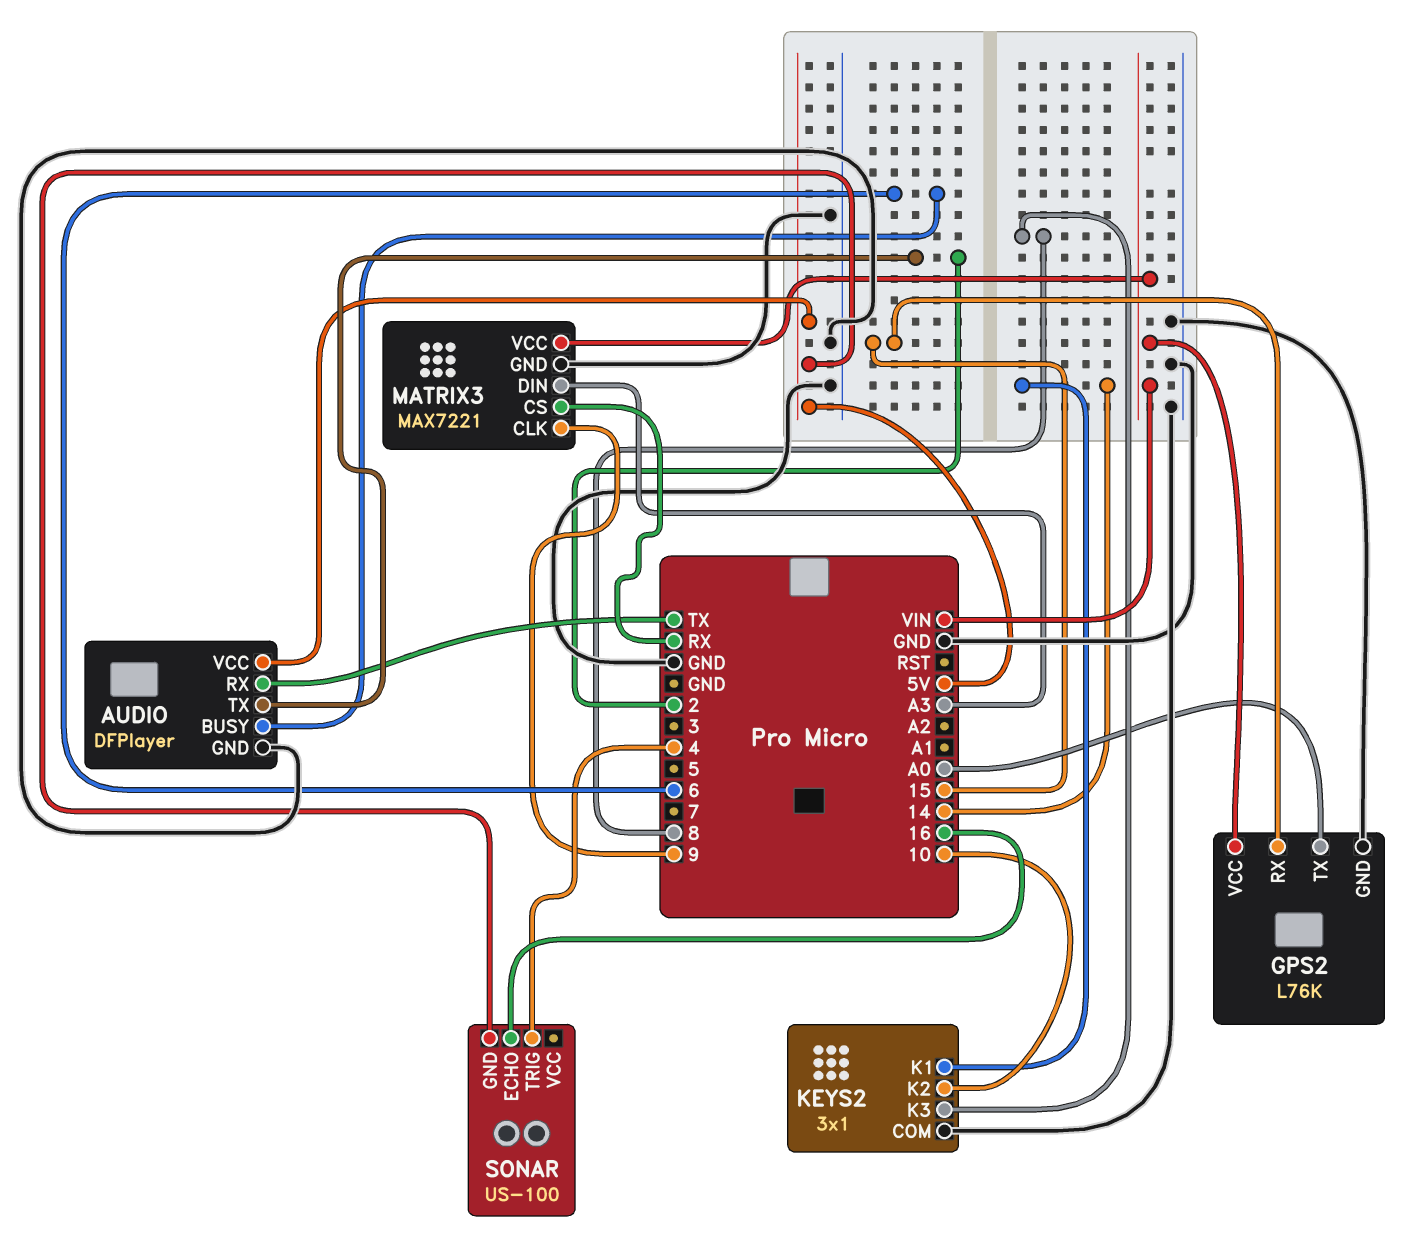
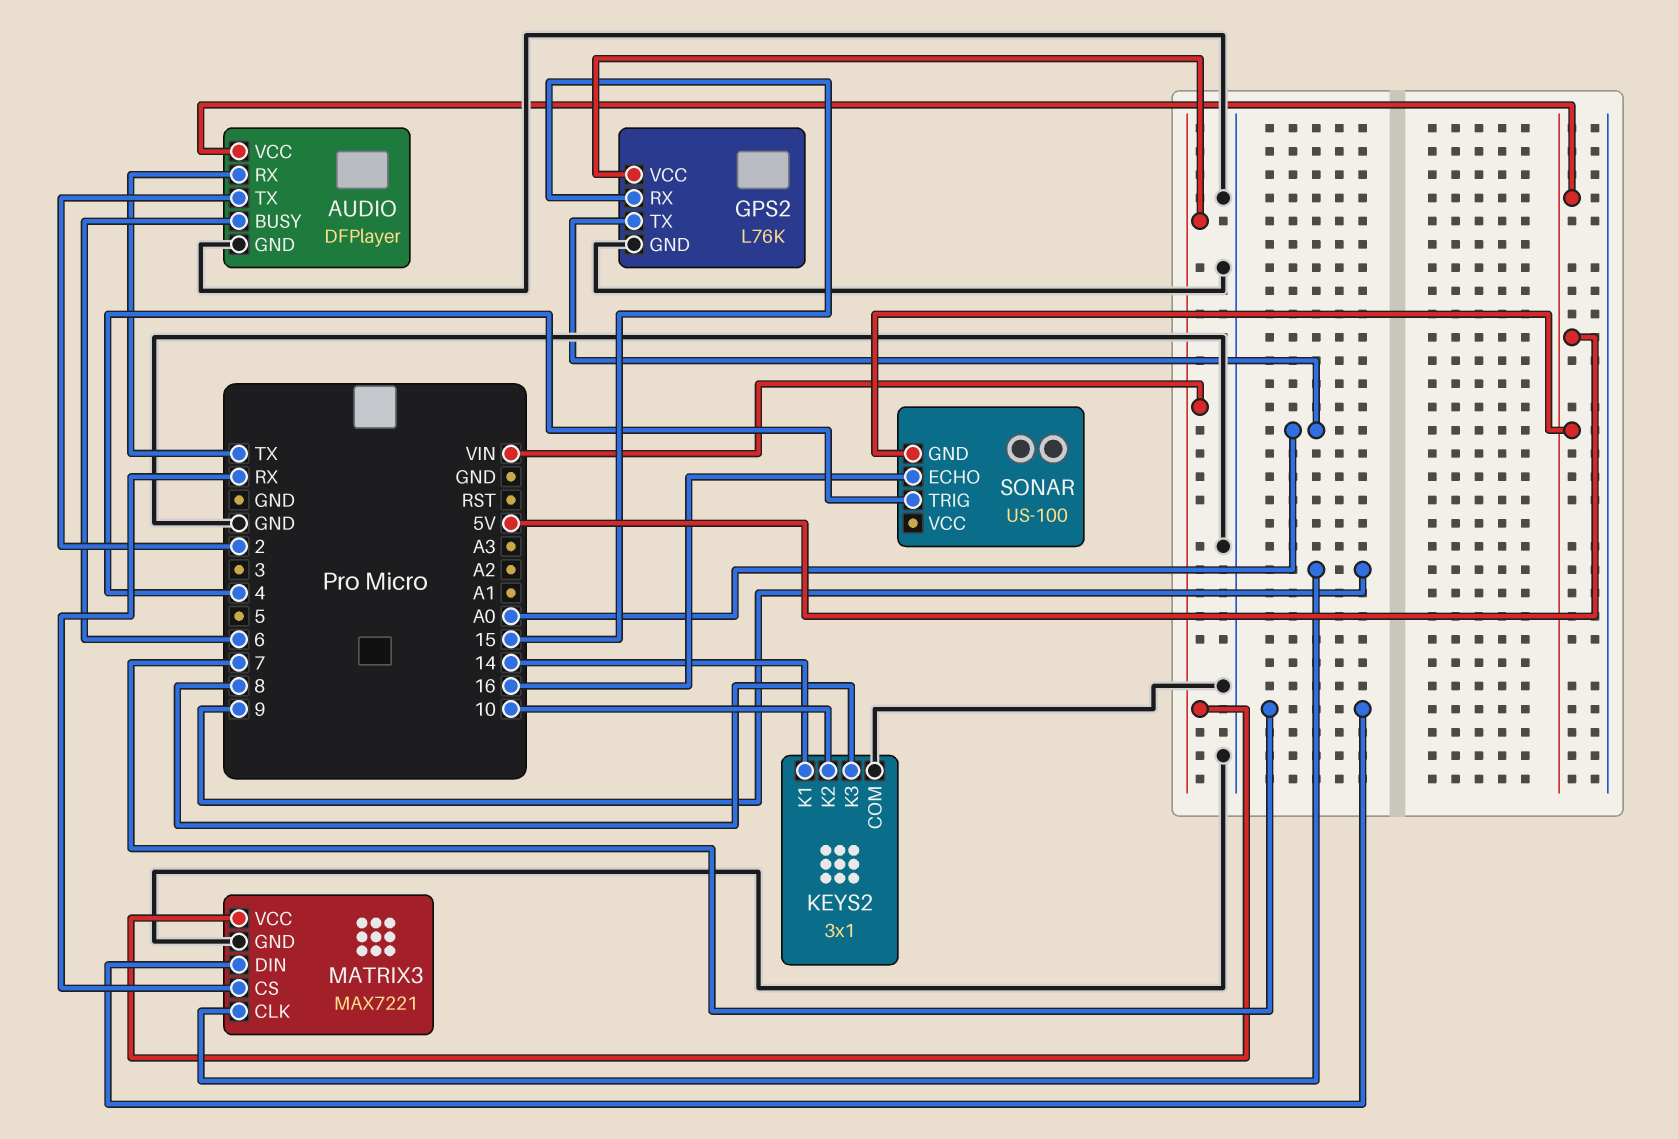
MATRIX3 pin DIN: A3 -> 7

